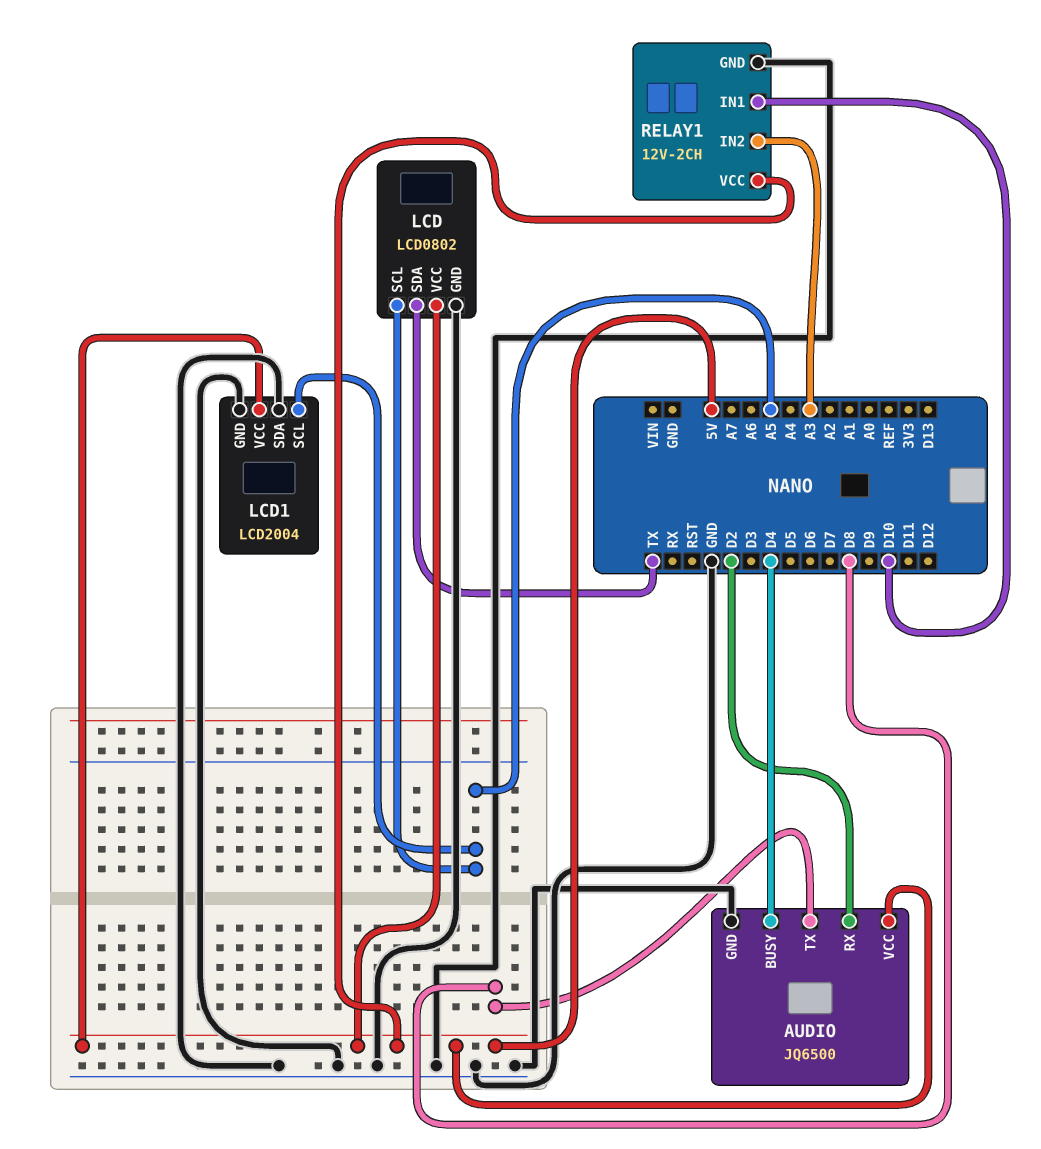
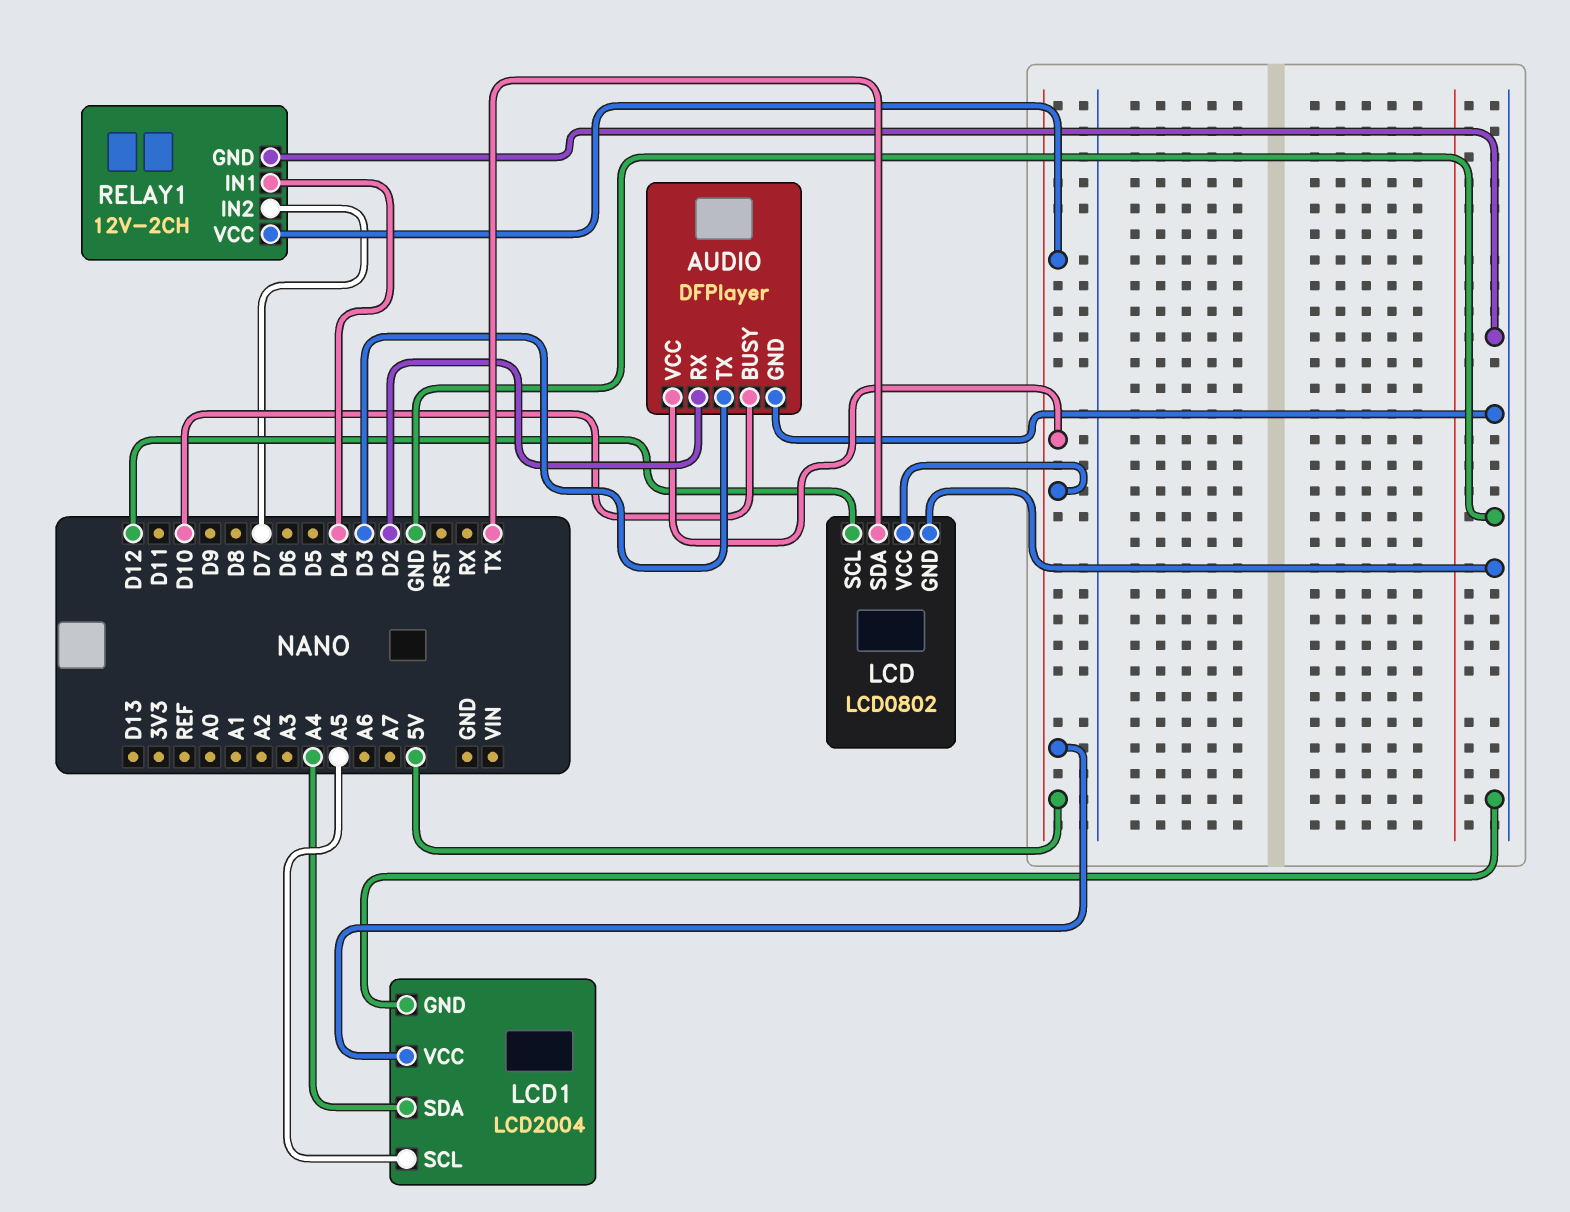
AUDIO: JQ6500 -> DFPlayer
AUDIO pin BUSY: D4 -> D10
AUDIO pin TX: D8 -> D3
LCD pin SCL: A5 -> D12
LCD1 pin SDA: GND -> A4
RELAY1 pin IN1: D10 -> D4
RELAY1 pin IN2: A3 -> D7

